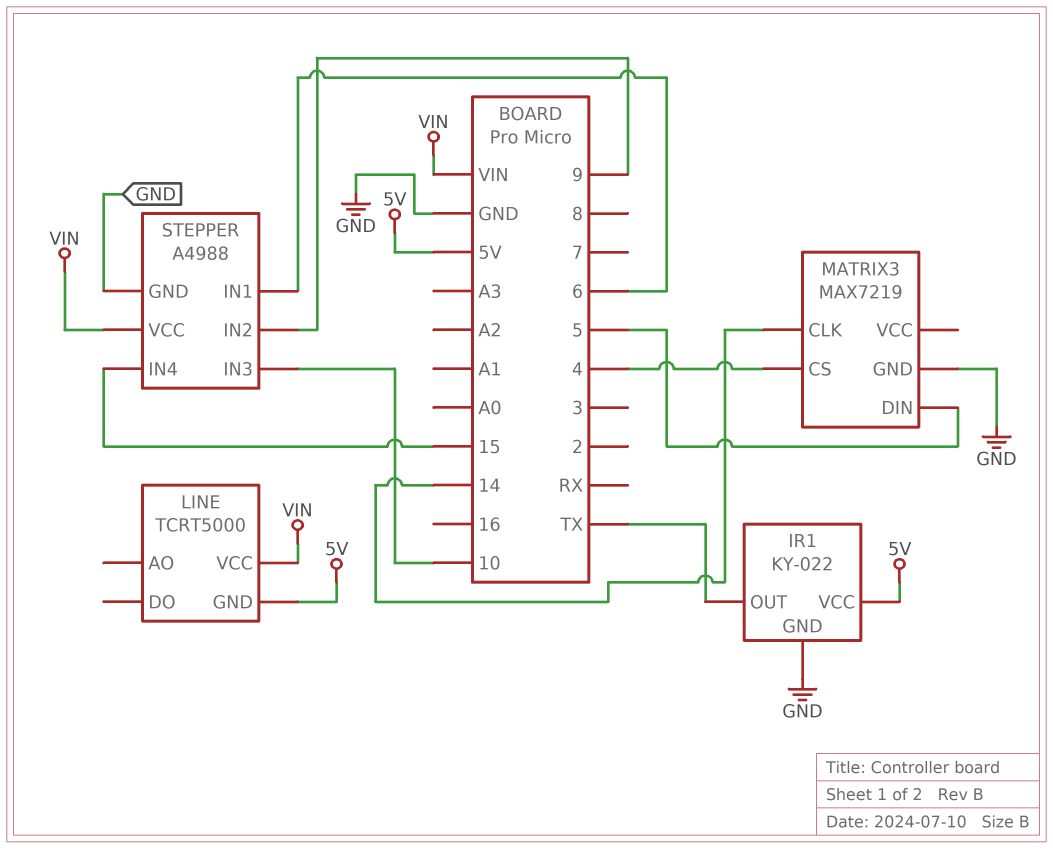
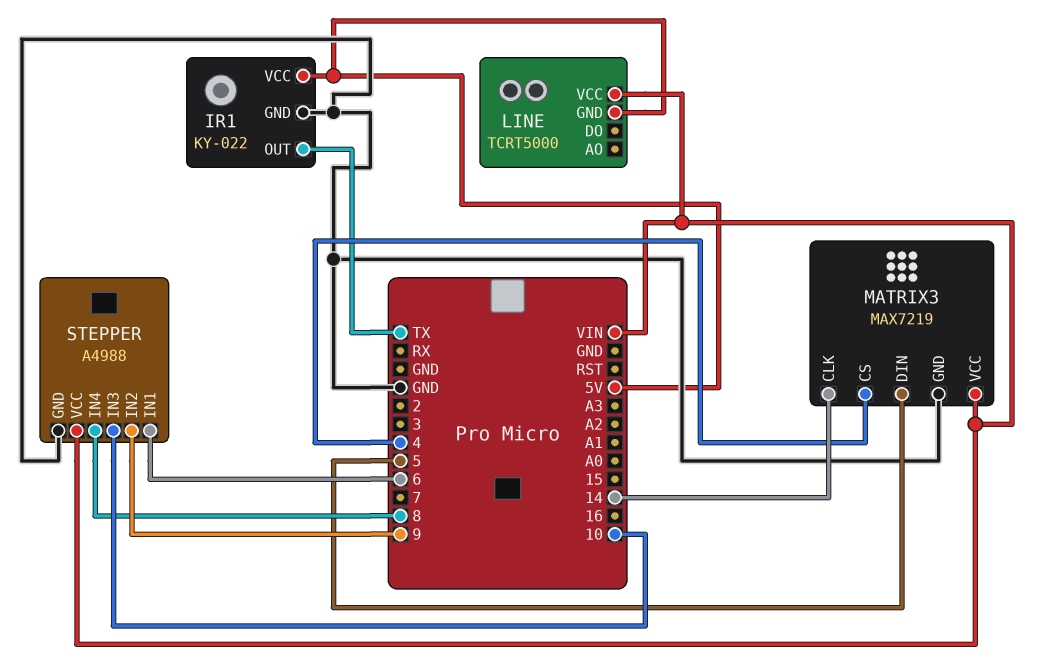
MATRIX3 pin VCC: none -> VIN
STEPPER pin IN4: 15 -> 8

